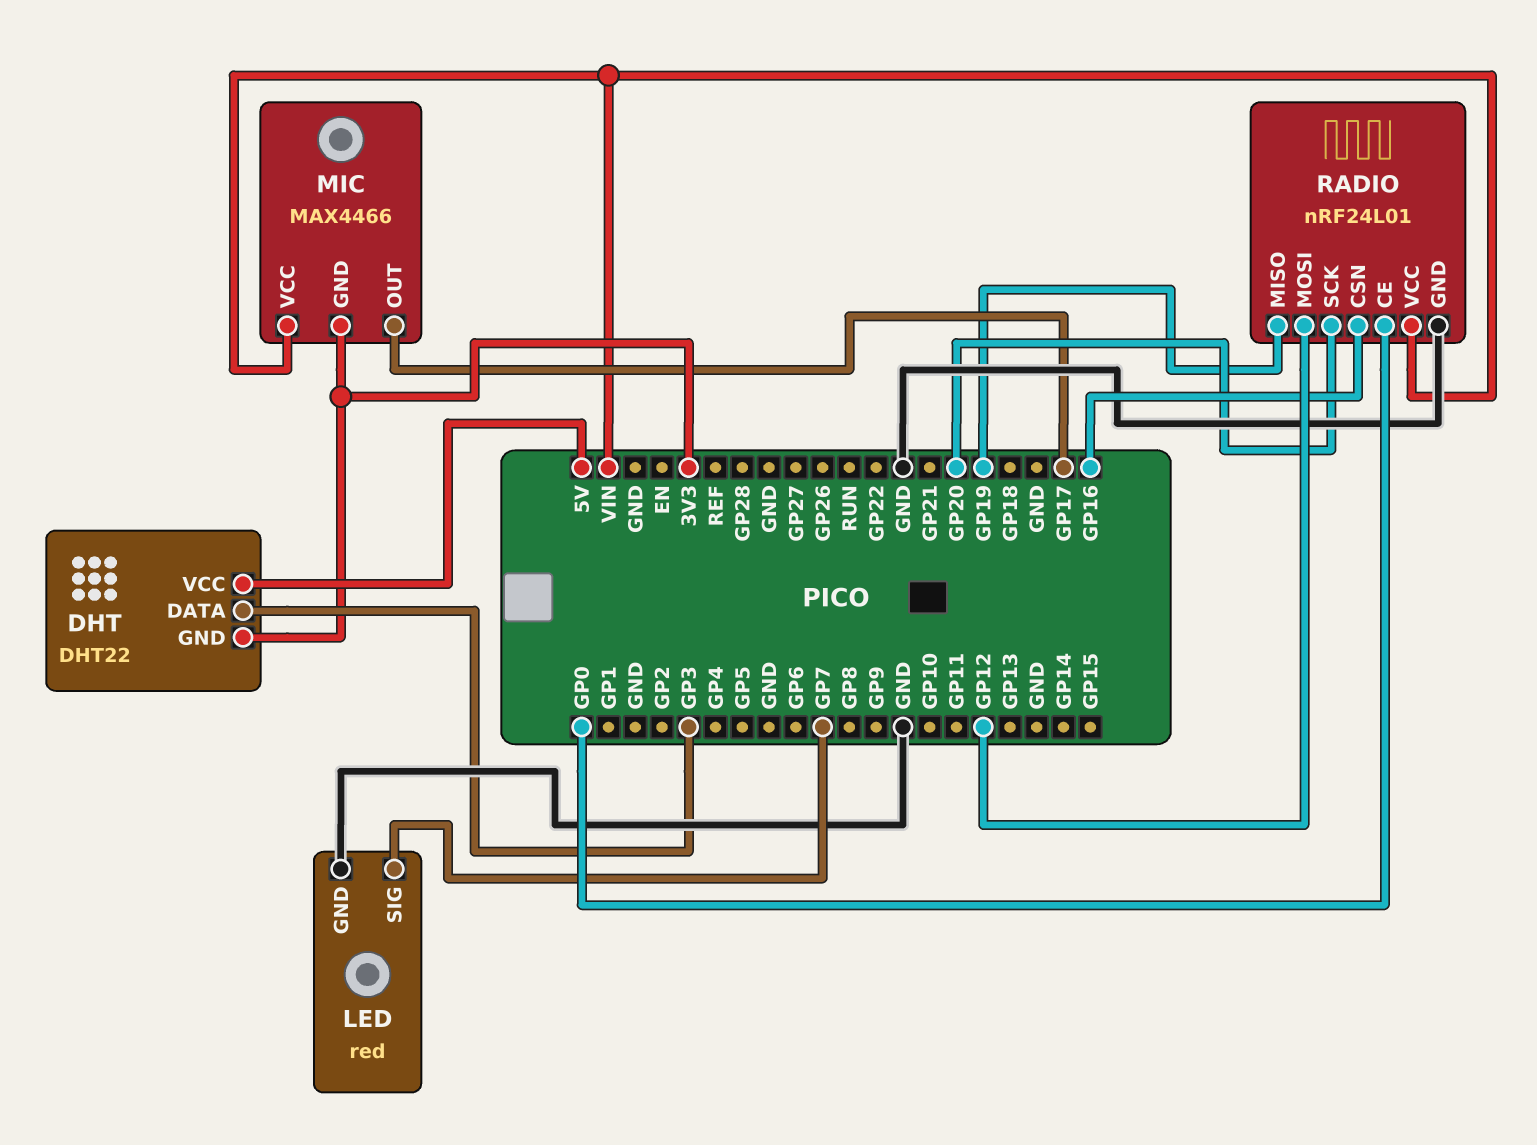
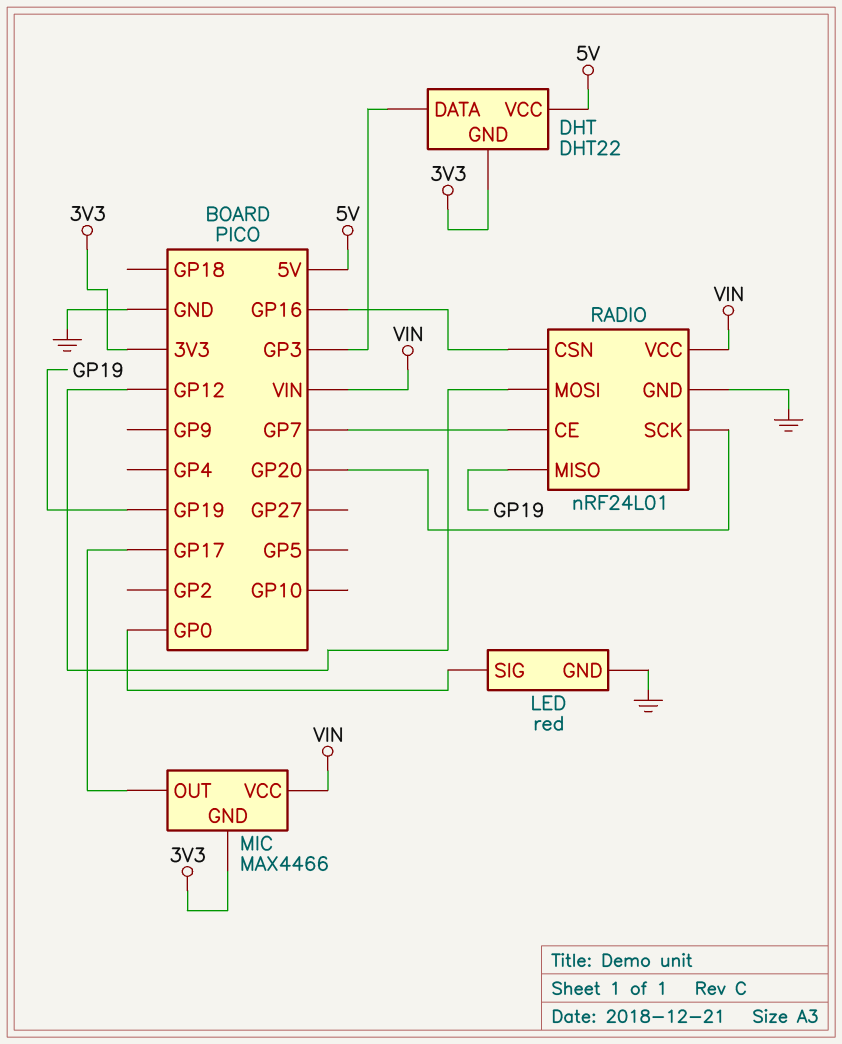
LED pin SIG: GP7 -> GP0
RADIO pin CE: GP0 -> GP7

